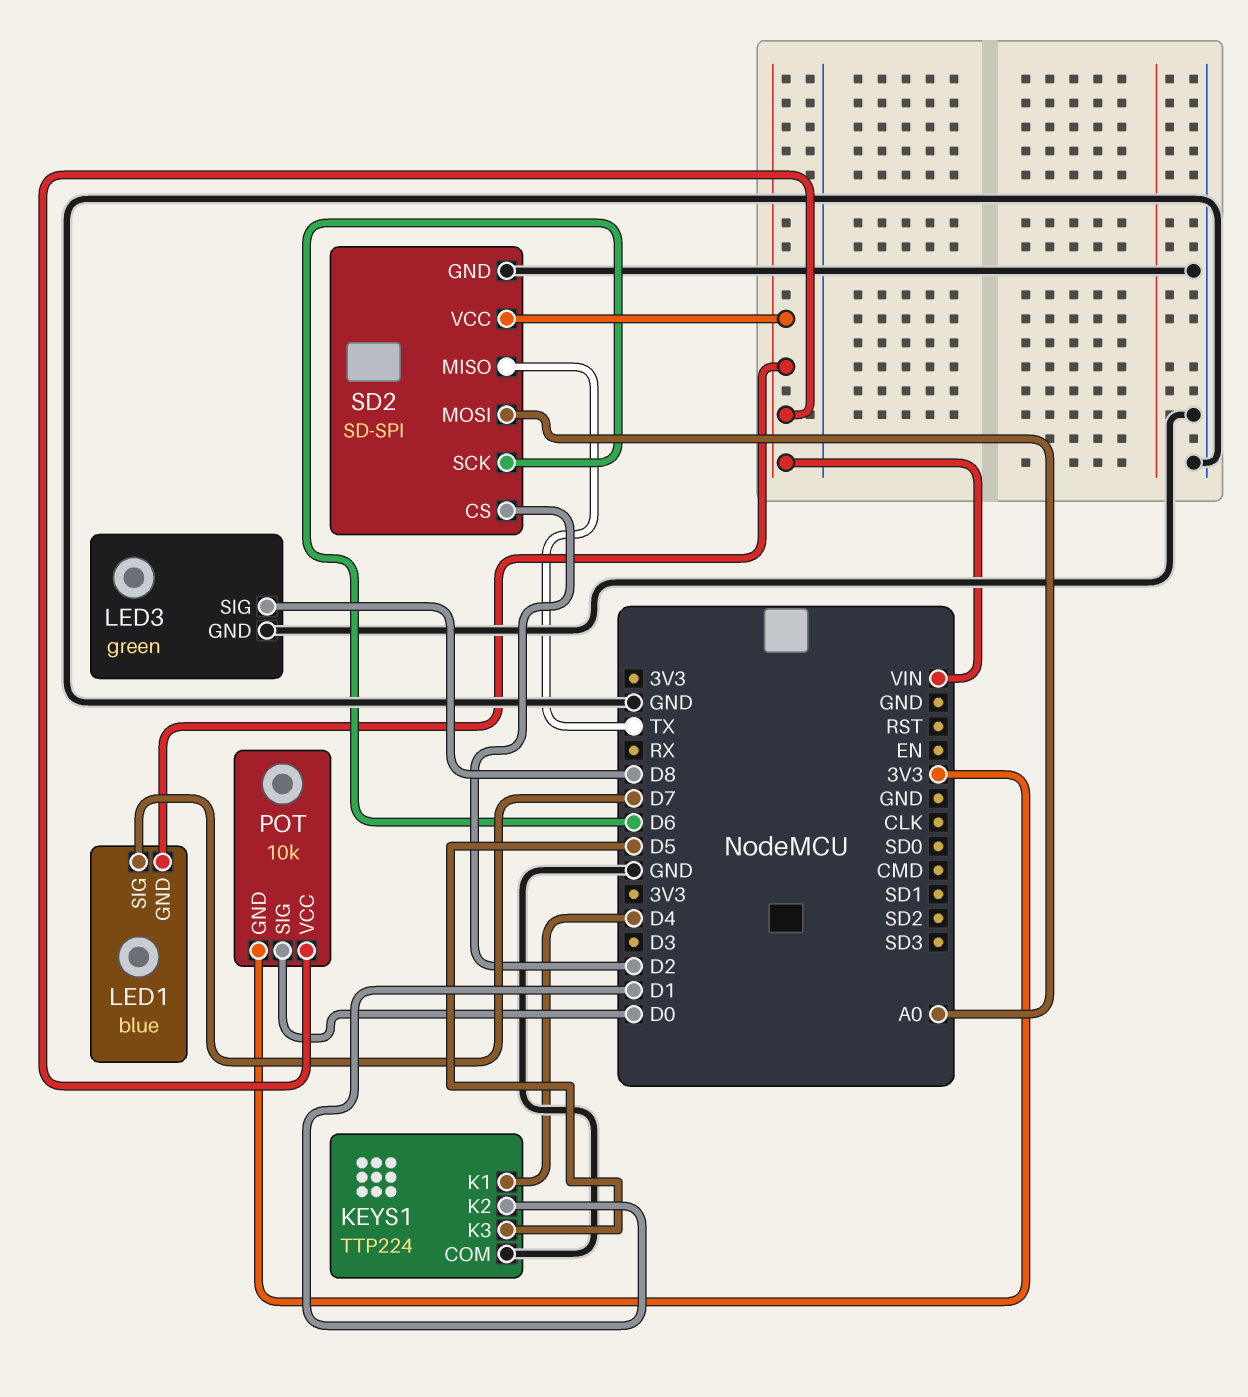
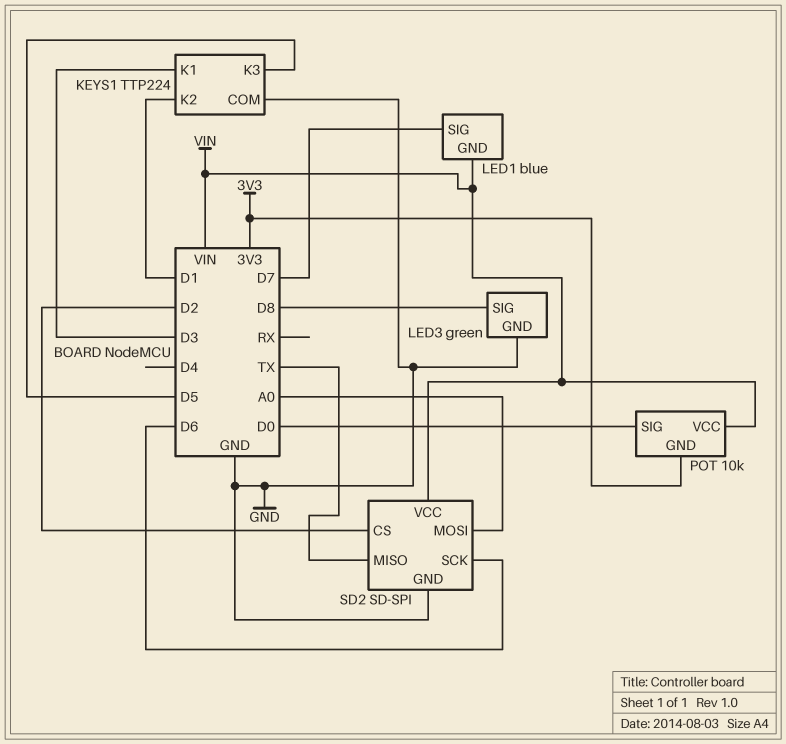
KEYS1 pin K1: D4 -> D3

